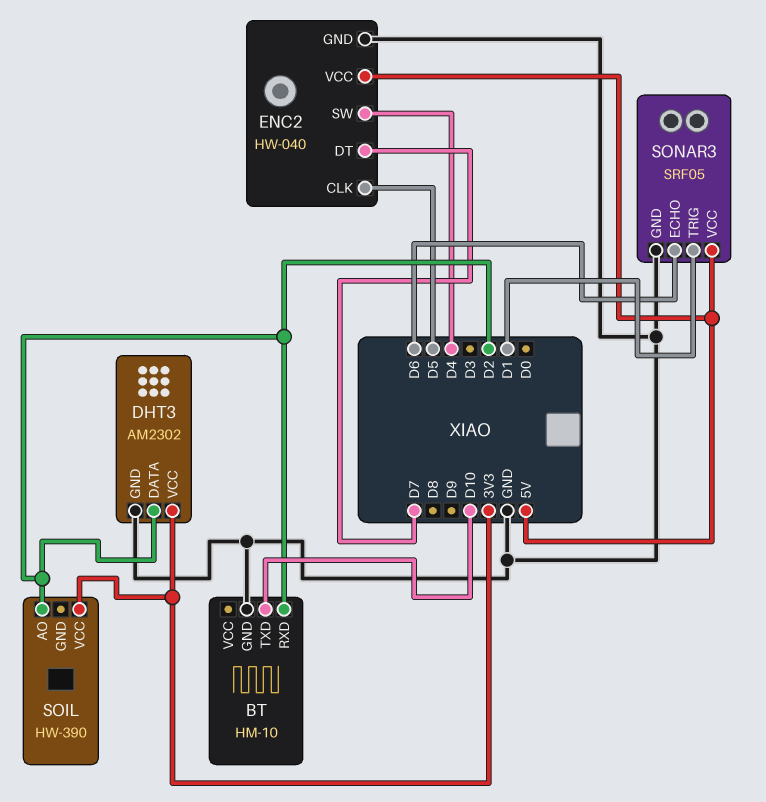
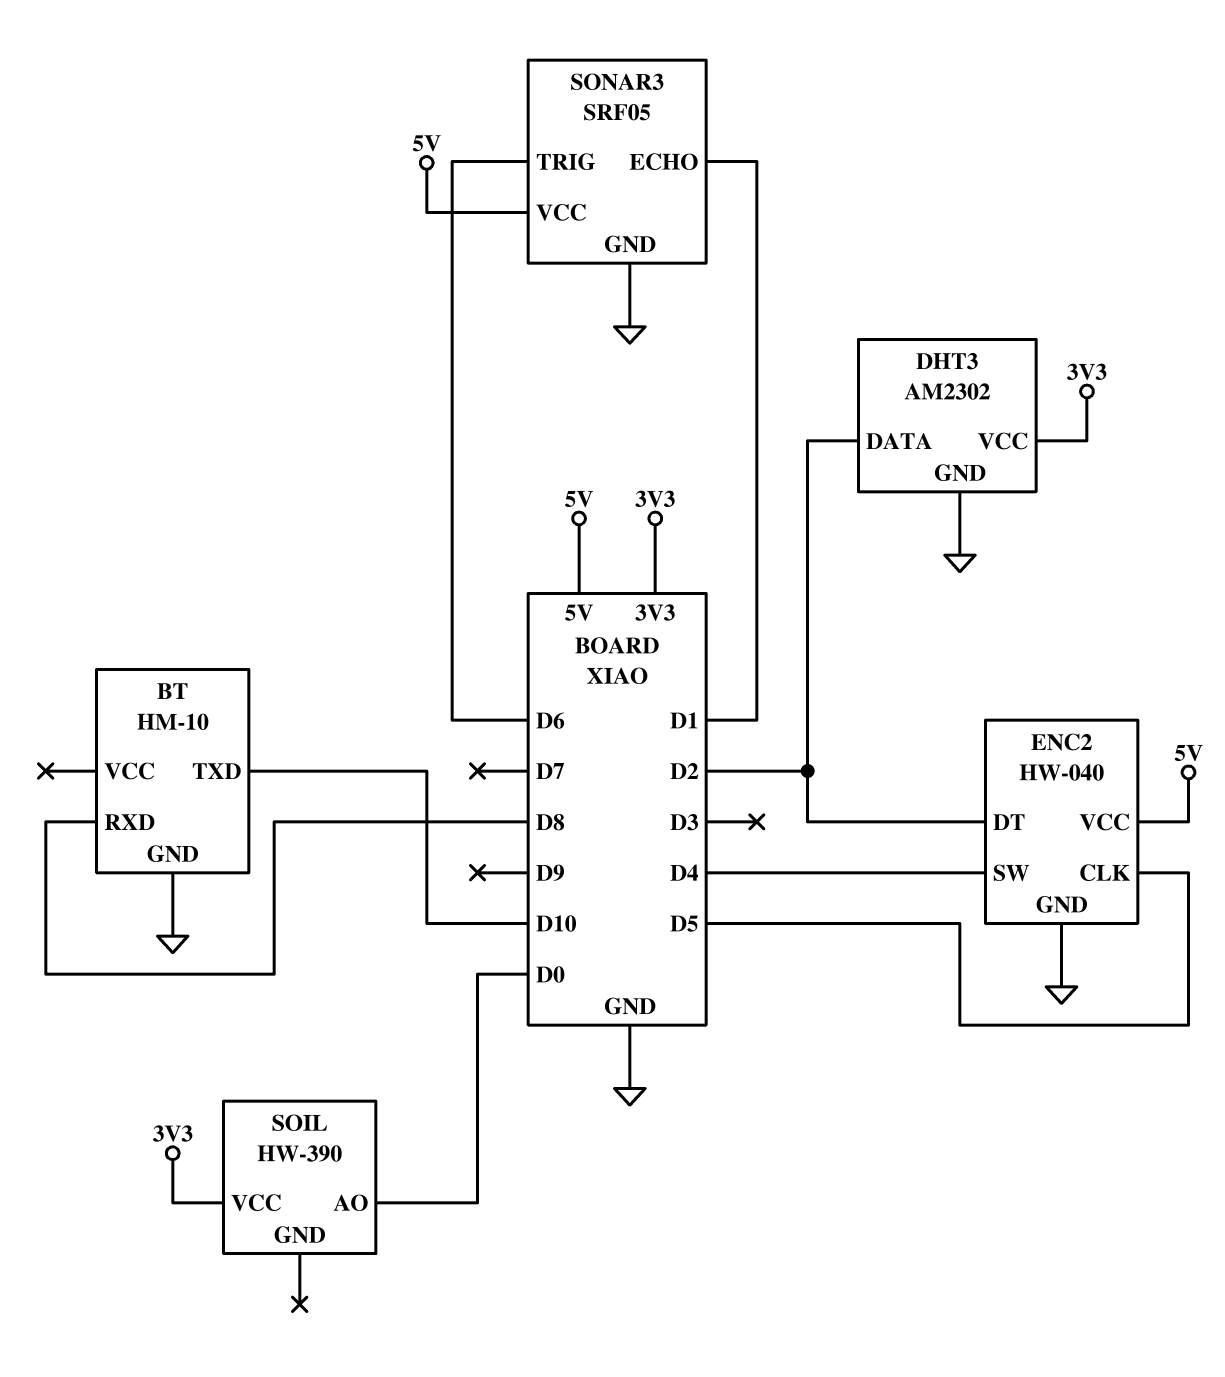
BT pin RXD: D2 -> D8
ENC2 pin DT: D7 -> D2
SOIL pin AO: D2 -> D0
SONAR3 pin ECHO: D6 -> D1
SONAR3 pin TRIG: D1 -> D6

